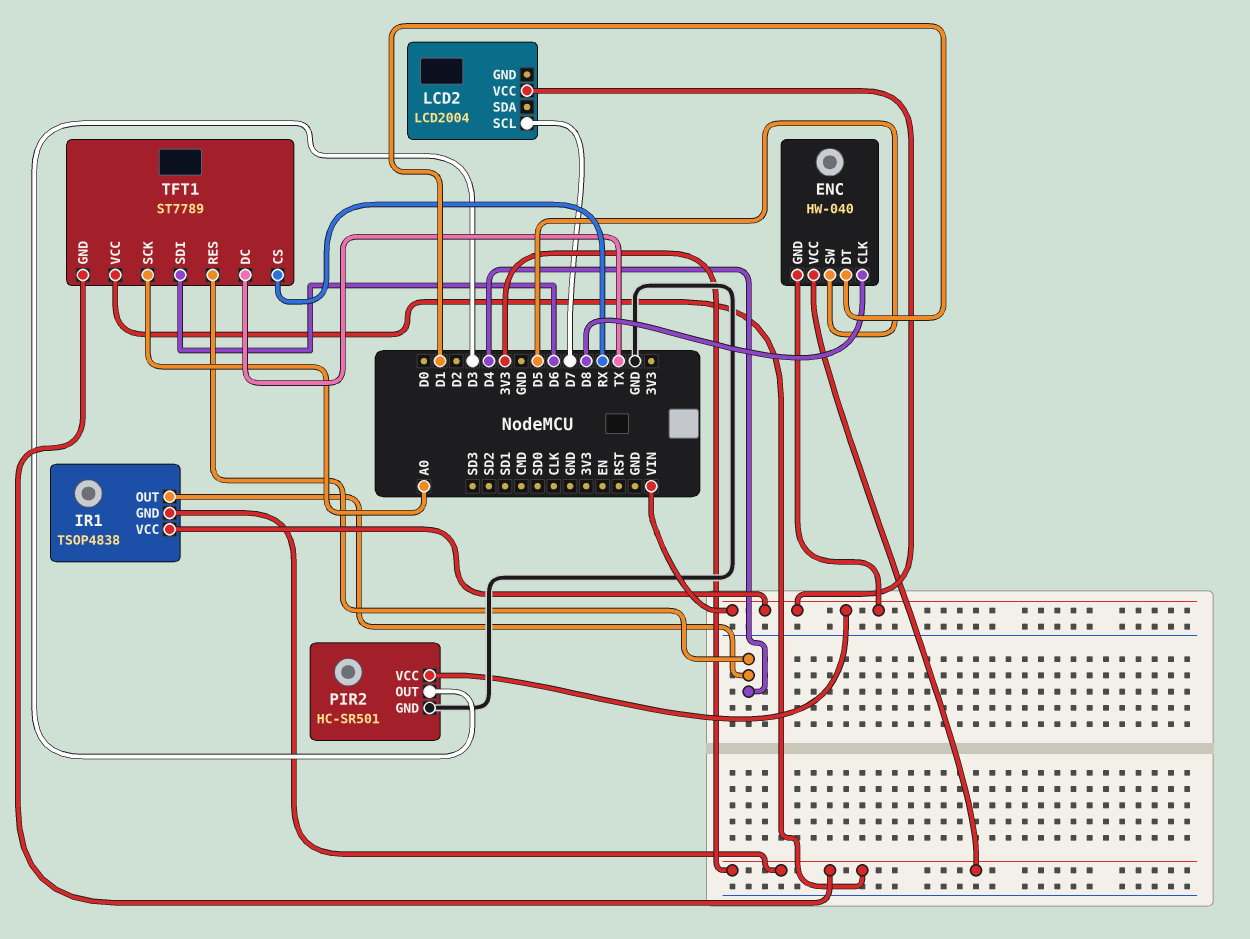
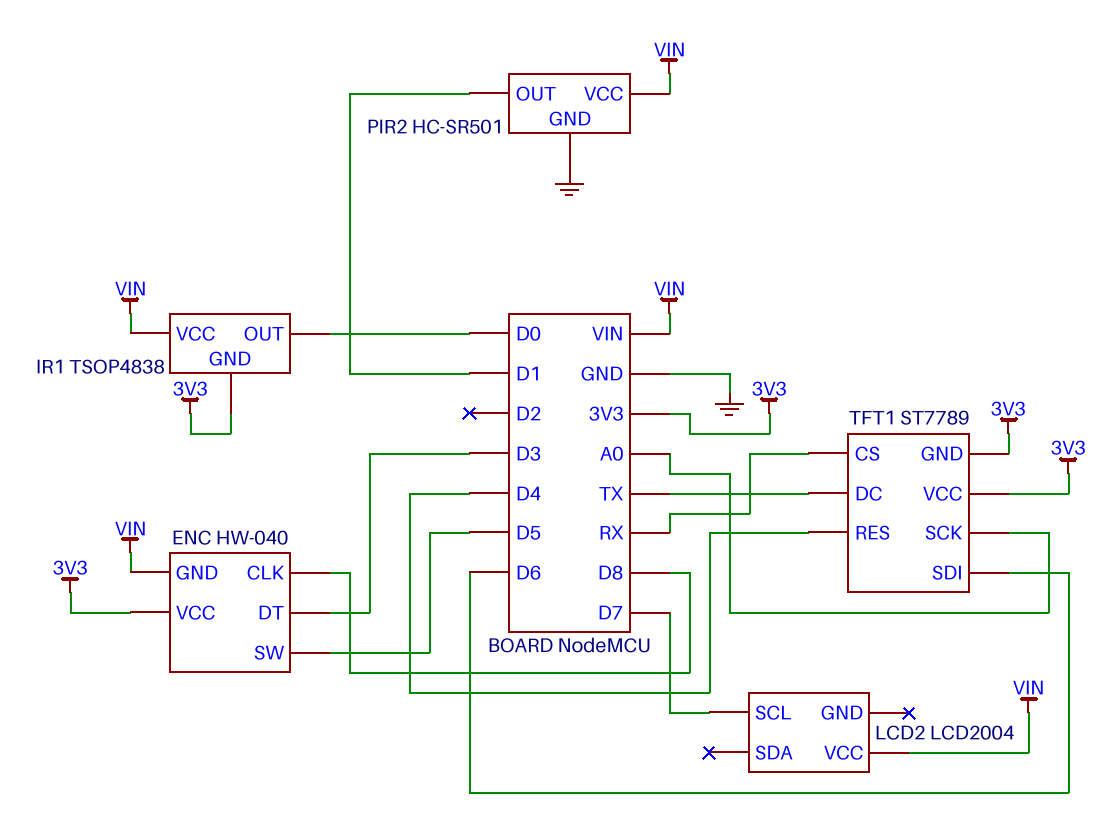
ENC pin DT: D1 -> D3
IR1 pin OUT: D4 -> D0
PIR2 pin OUT: D3 -> D1

